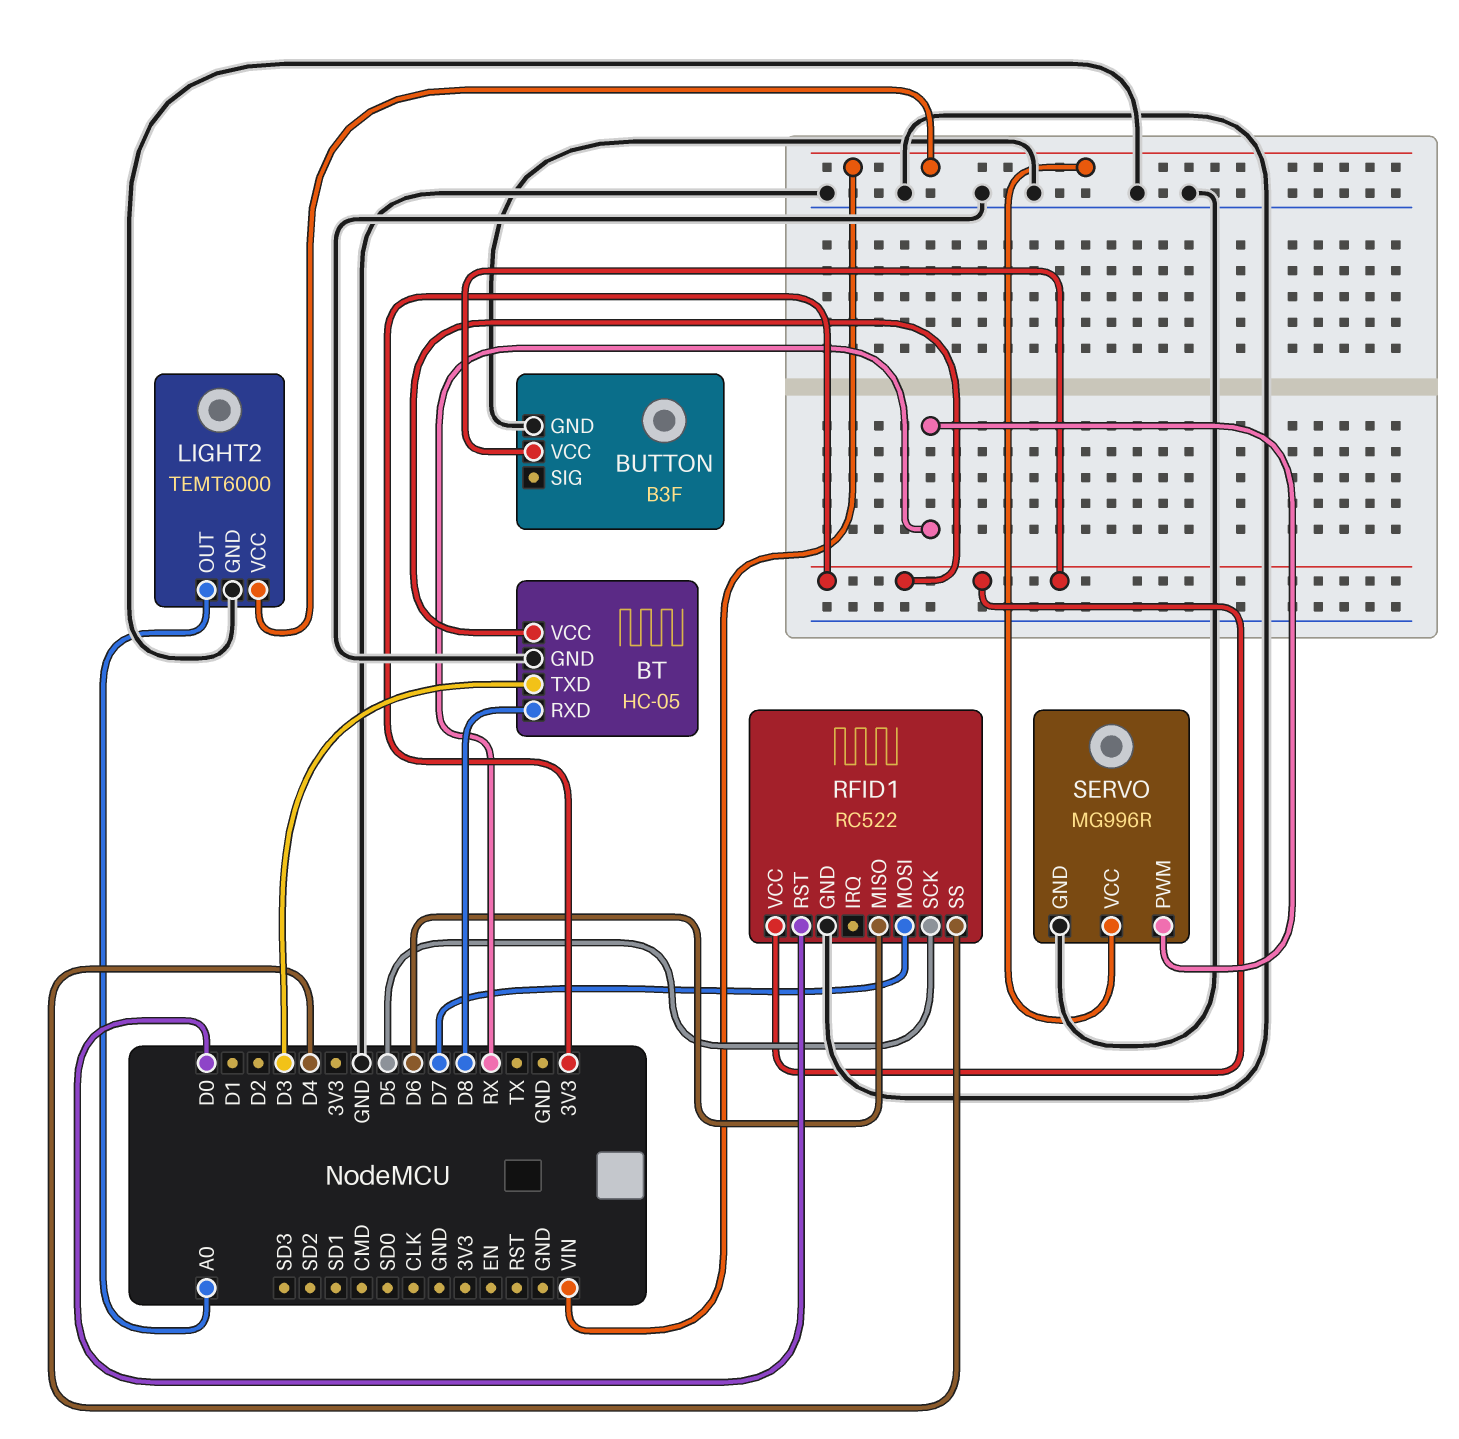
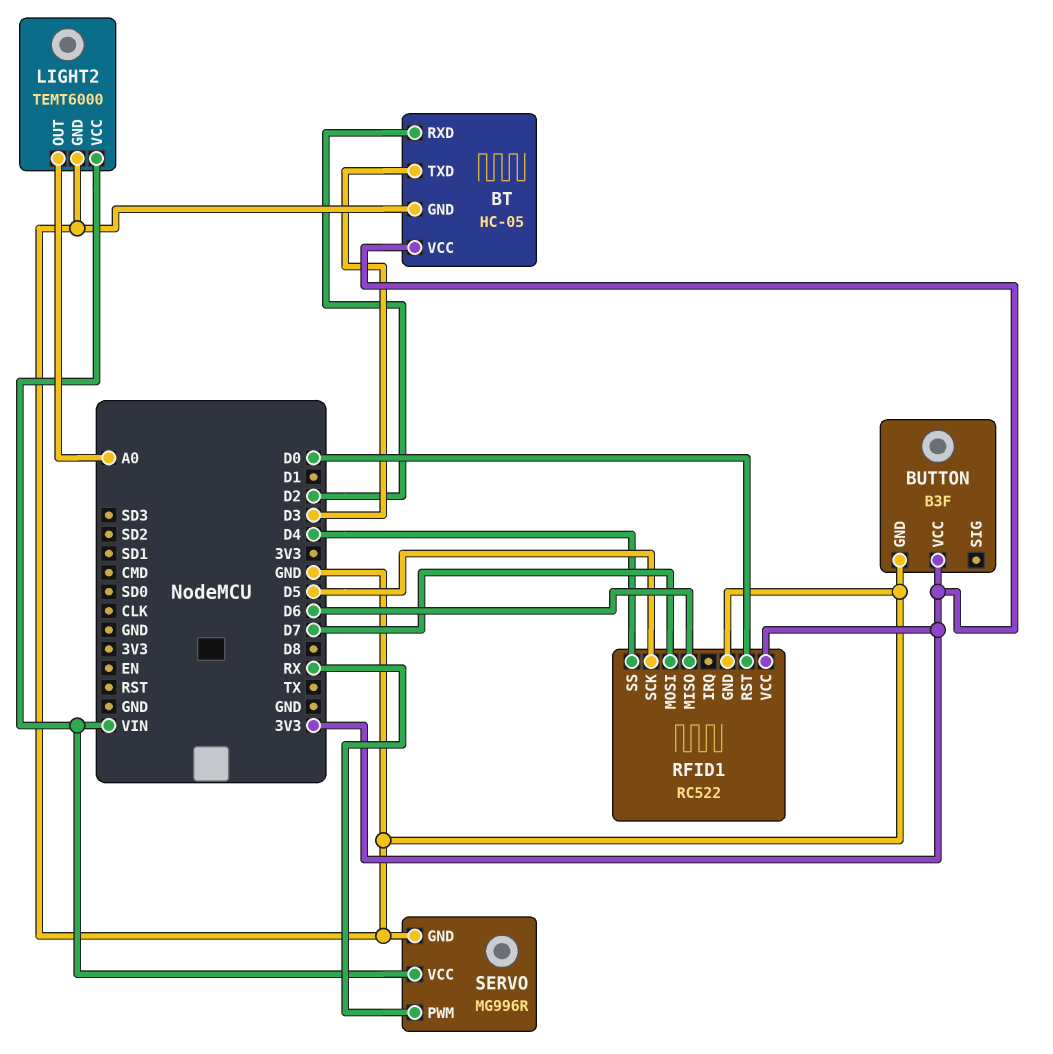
BT pin RXD: D8 -> D2

